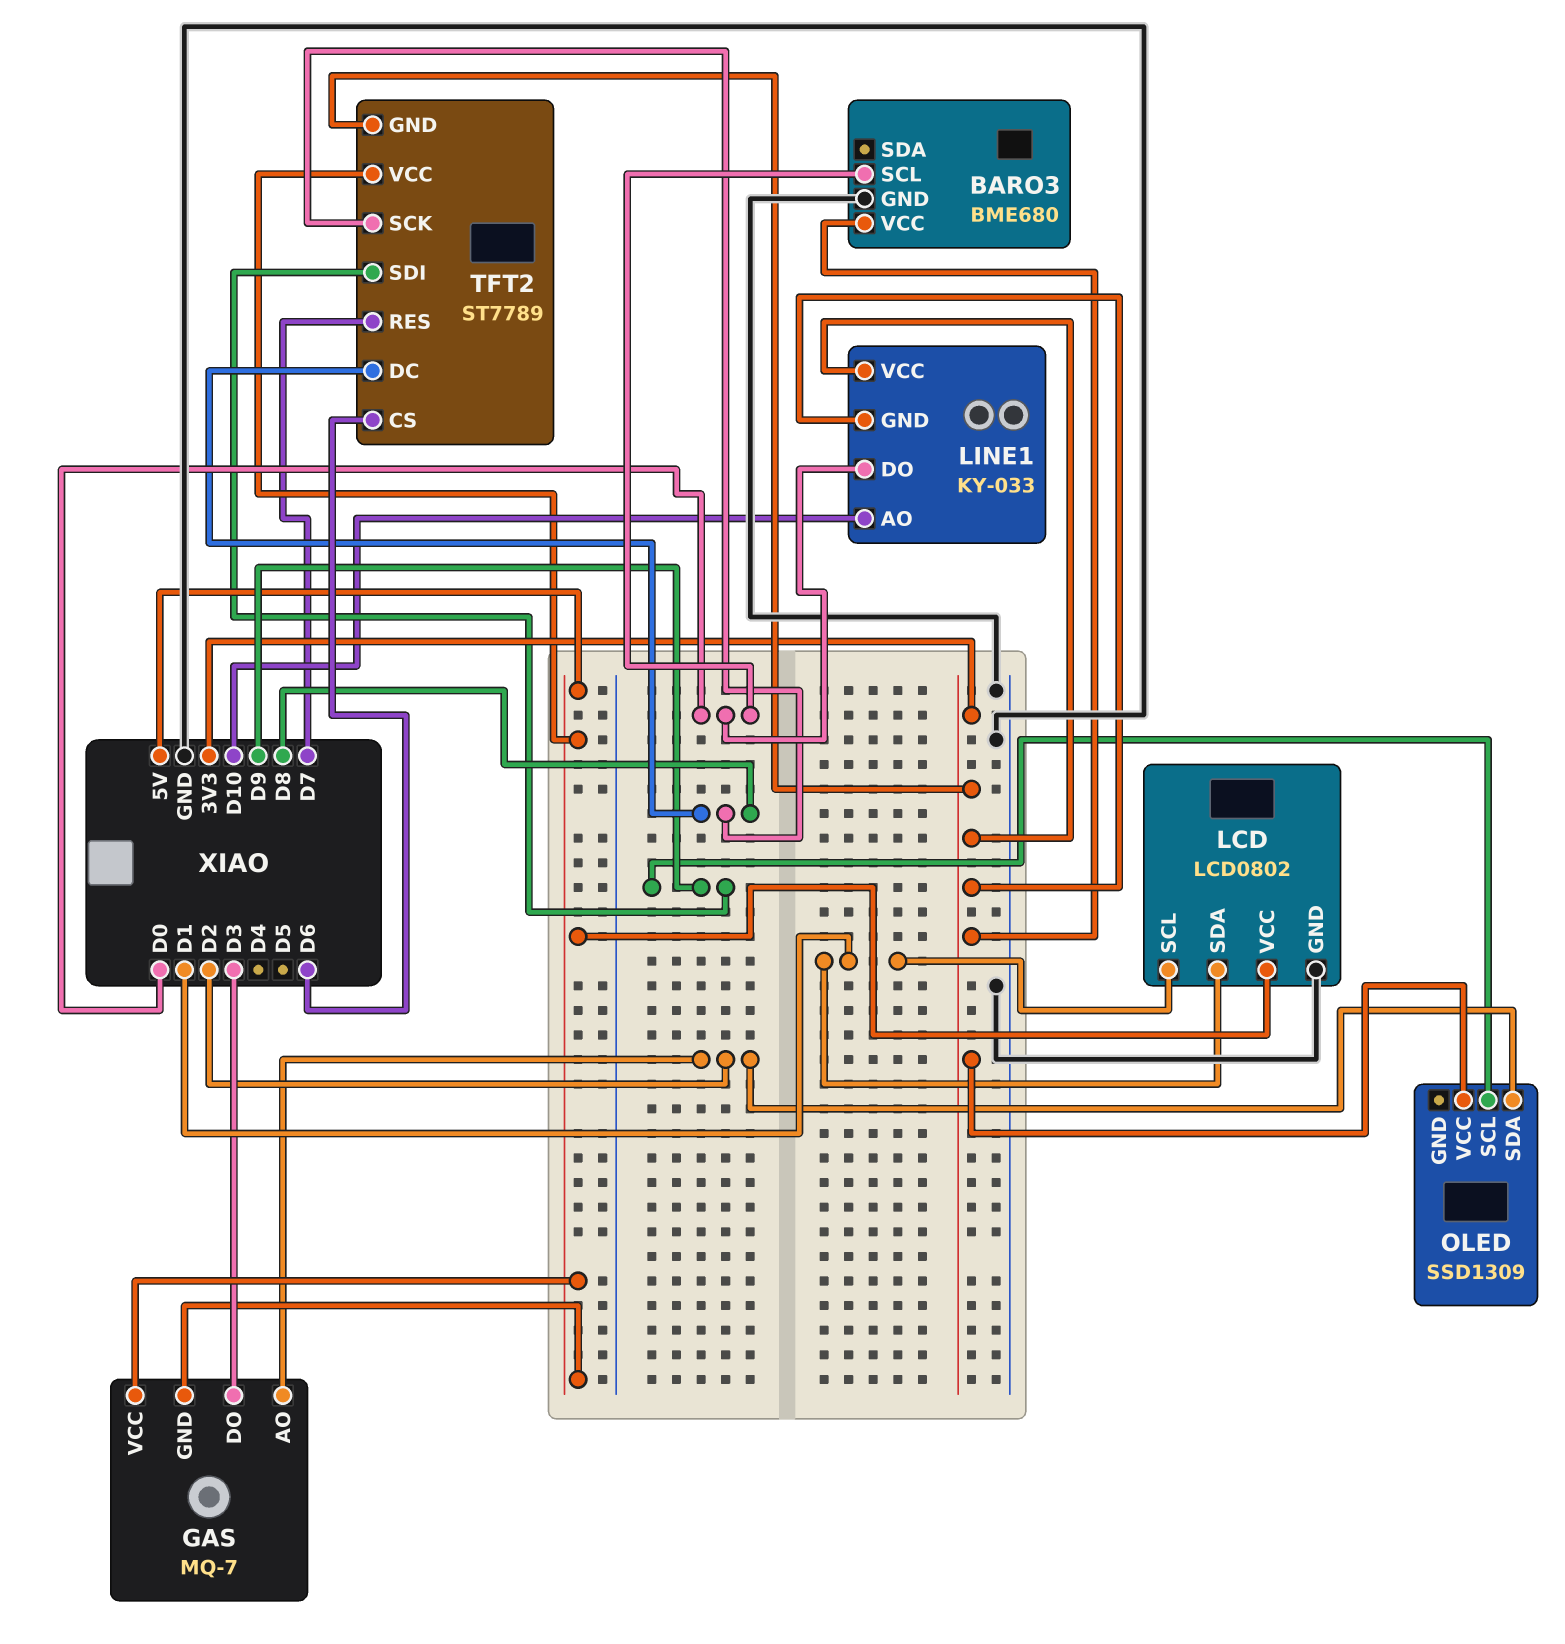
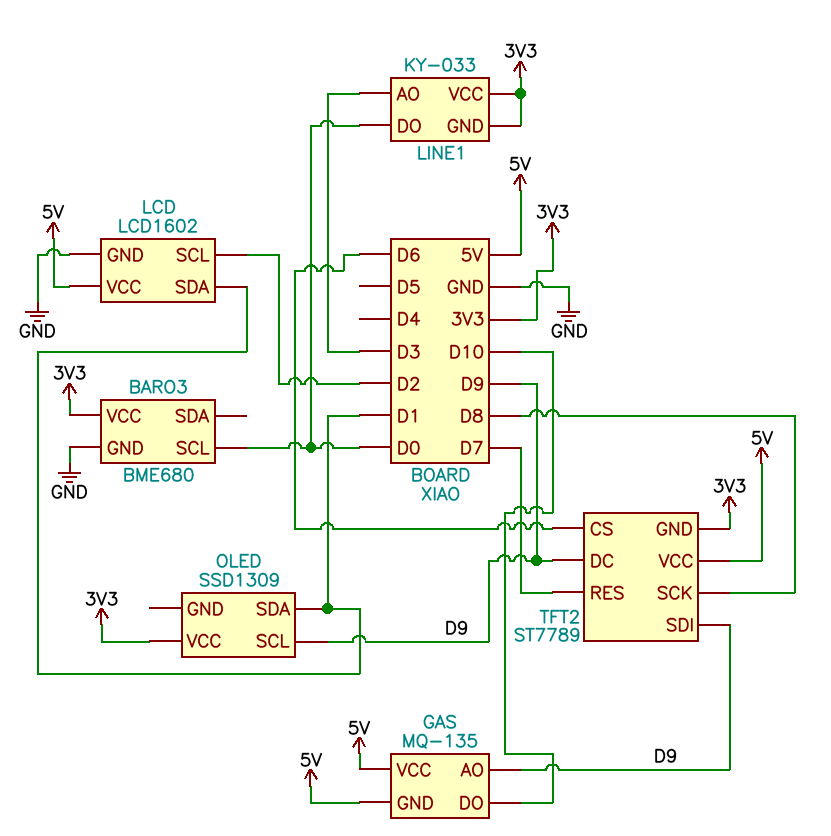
GAS: MQ-7 -> MQ-135
GAS pin AO: D2 -> D9
GAS pin DO: D3 -> D10
LCD: LCD0802 -> LCD1602
LCD pin SCL: D1 -> D2
LINE1 pin AO: D10 -> D3
OLED pin SDA: D2 -> D1
TFT2 pin DC: D8 -> D9

